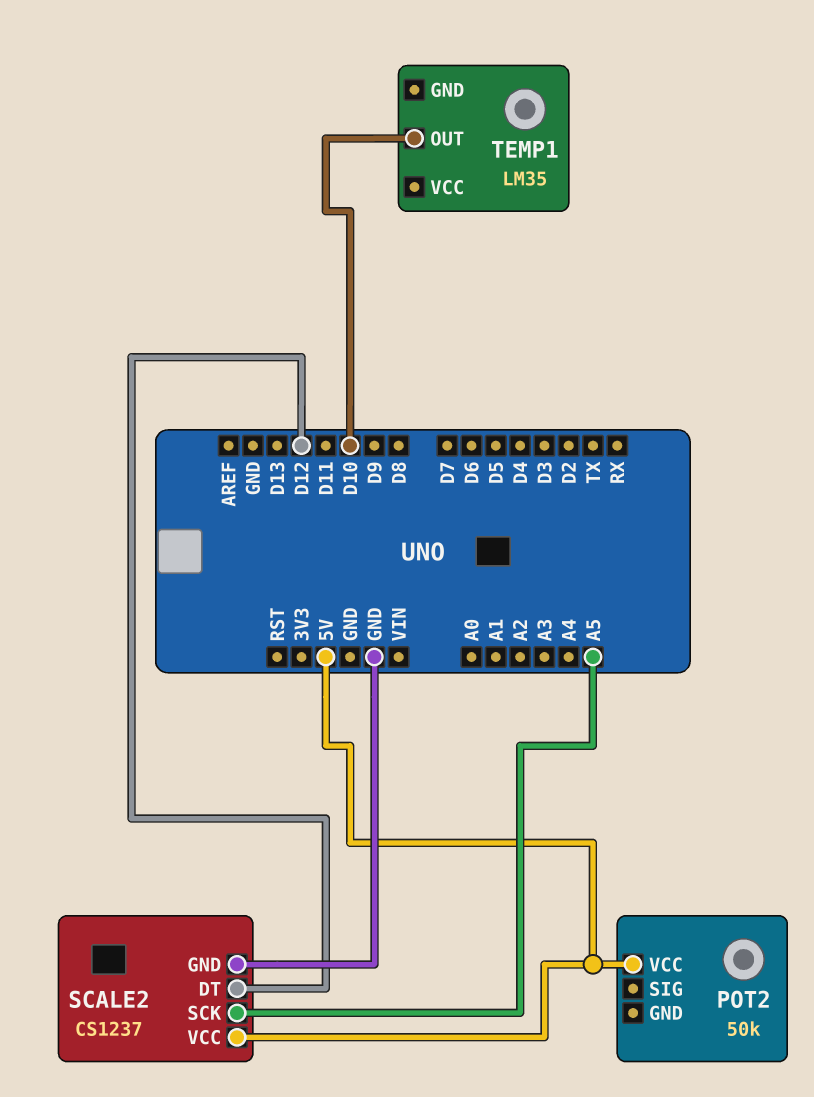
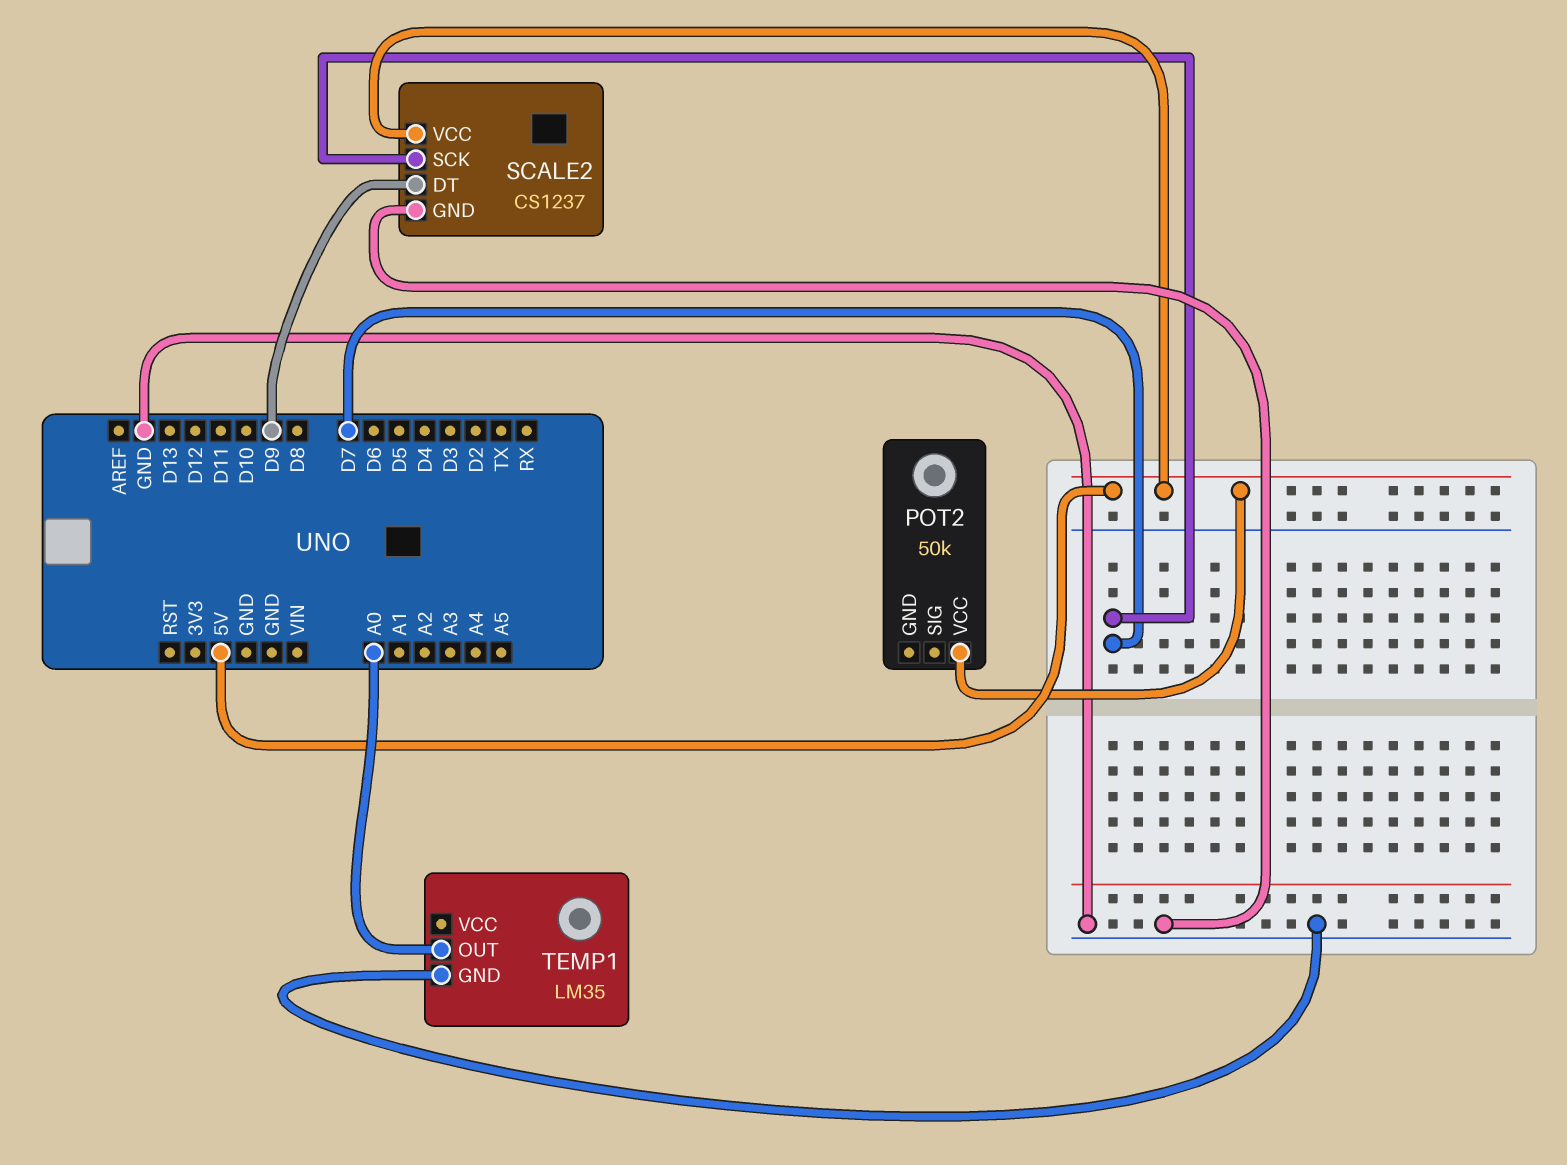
SCALE2 pin DT: D12 -> D9
SCALE2 pin SCK: A5 -> D7
TEMP1 pin GND: none -> GND
TEMP1 pin OUT: D10 -> A0

